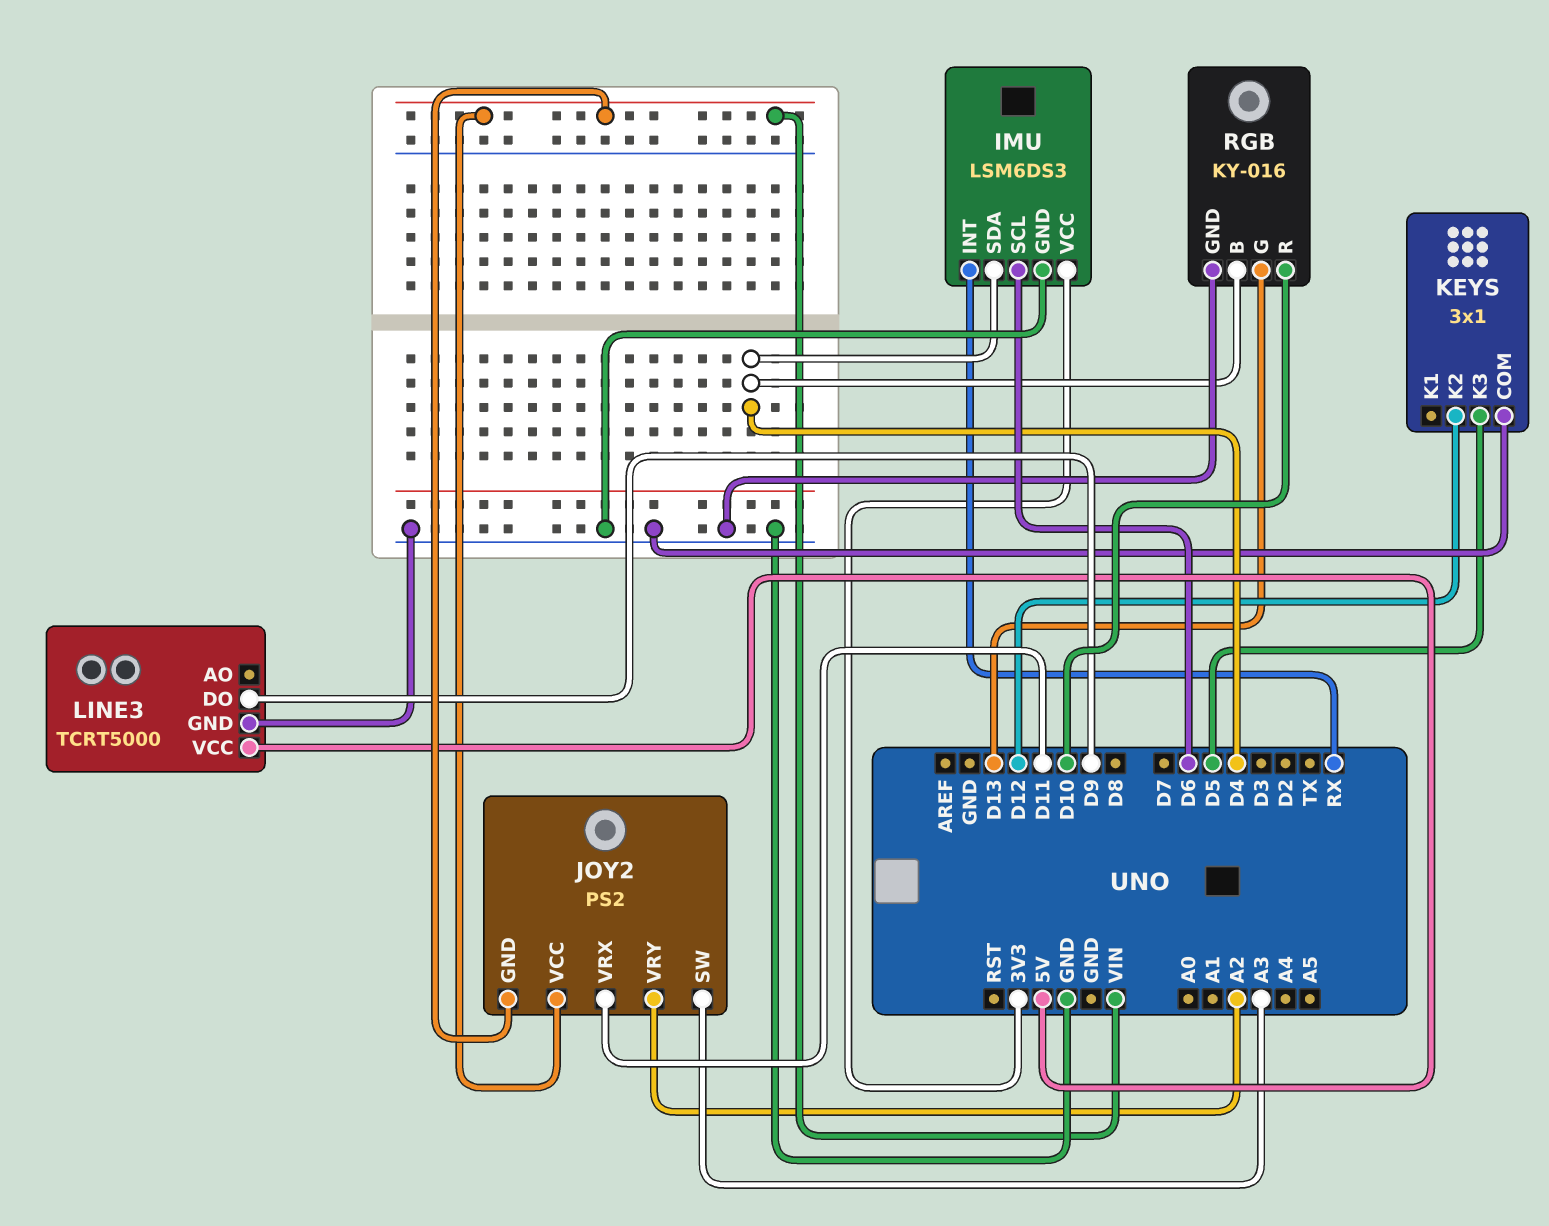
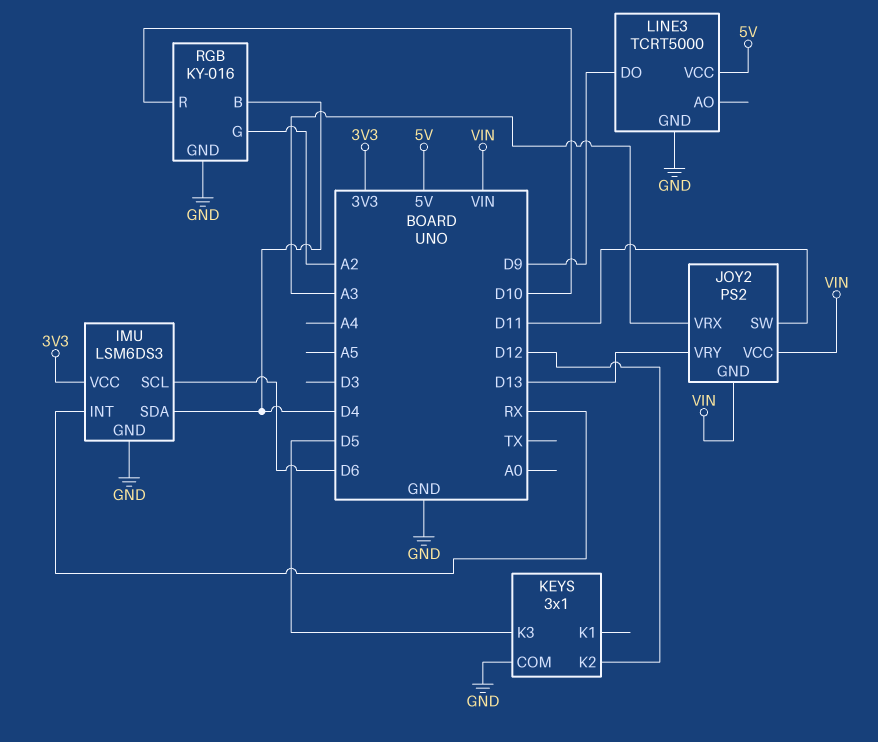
JOY2 pin SW: A3 -> D11
JOY2 pin VRX: D11 -> A3
JOY2 pin VRY: A2 -> D13
RGB pin G: D13 -> A2

